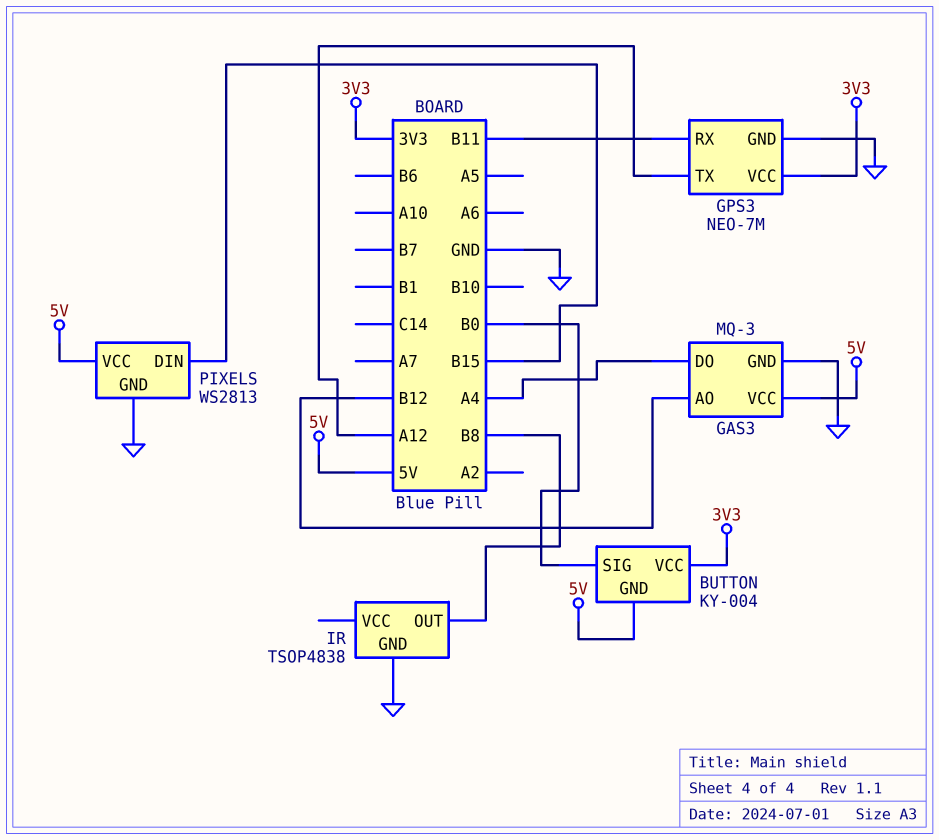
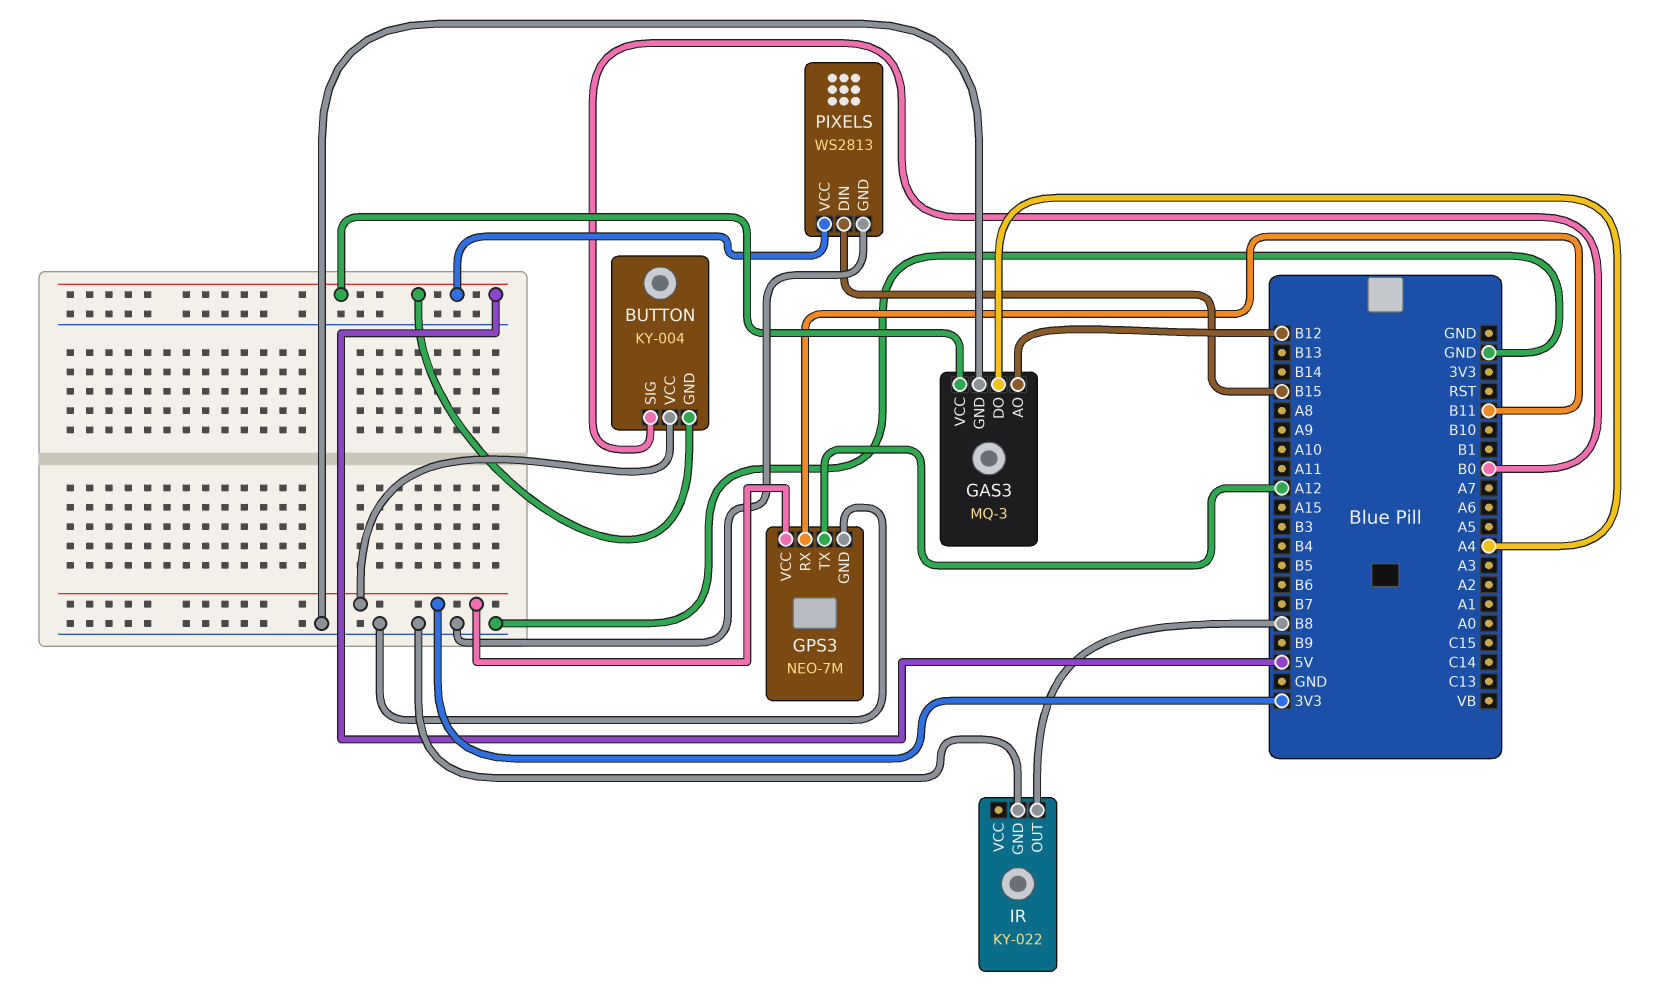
IR: TSOP4838 -> KY-022

